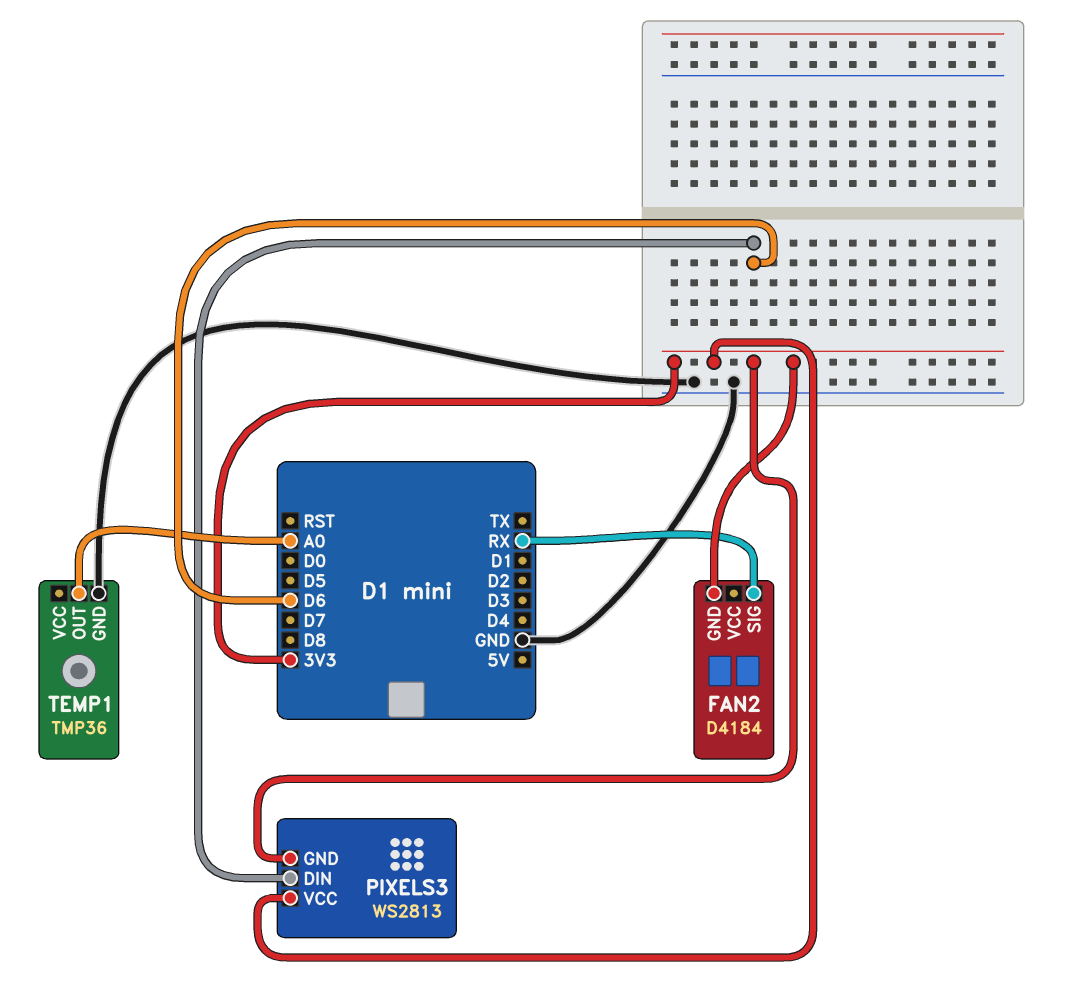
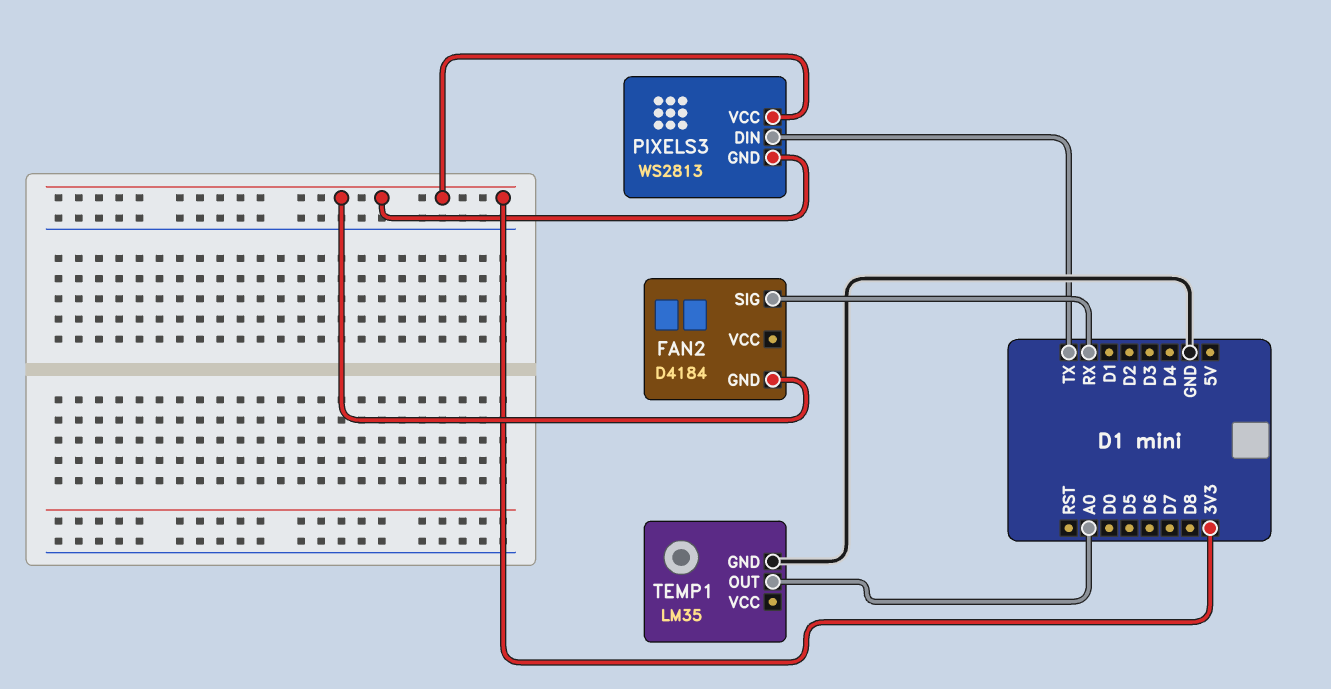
PIXELS3 pin DIN: D6 -> TX
TEMP1: TMP36 -> LM35

